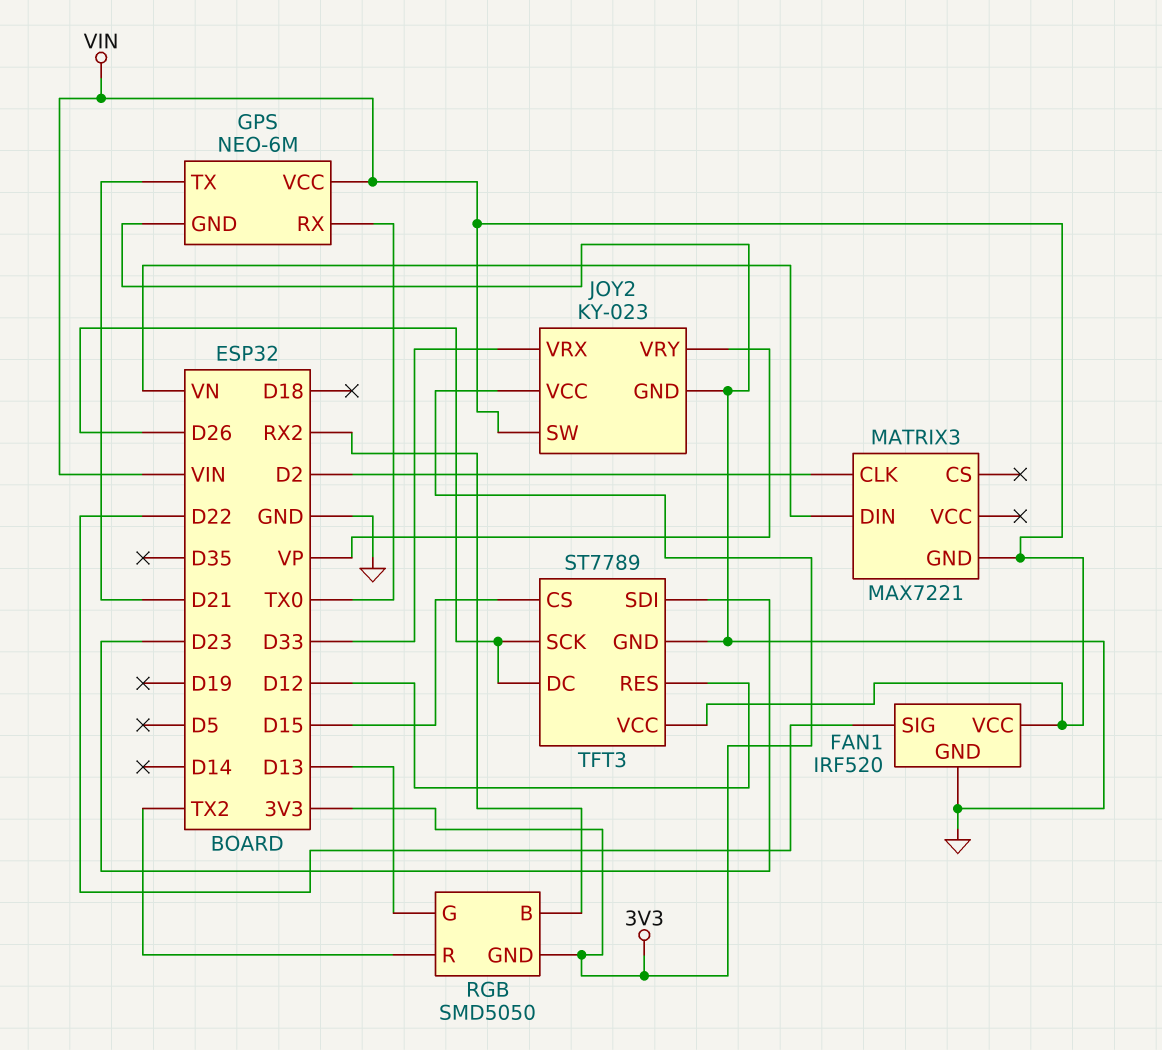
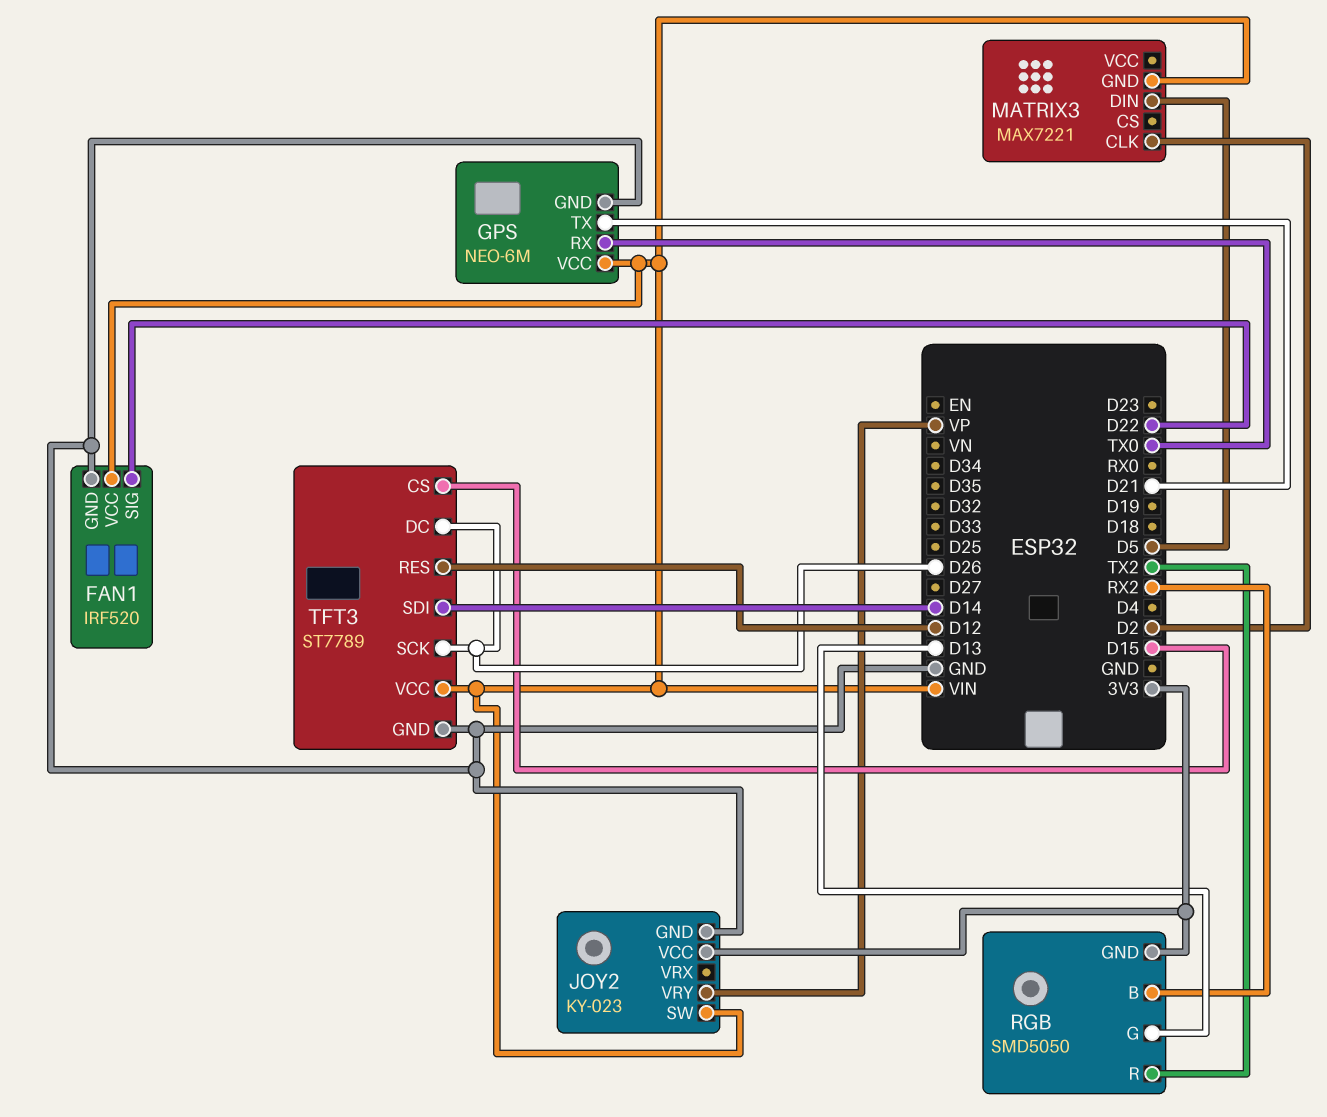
JOY2 pin VRX: D33 -> none
MATRIX3 pin DIN: VN -> D5
TFT3 pin SDI: D23 -> D14

